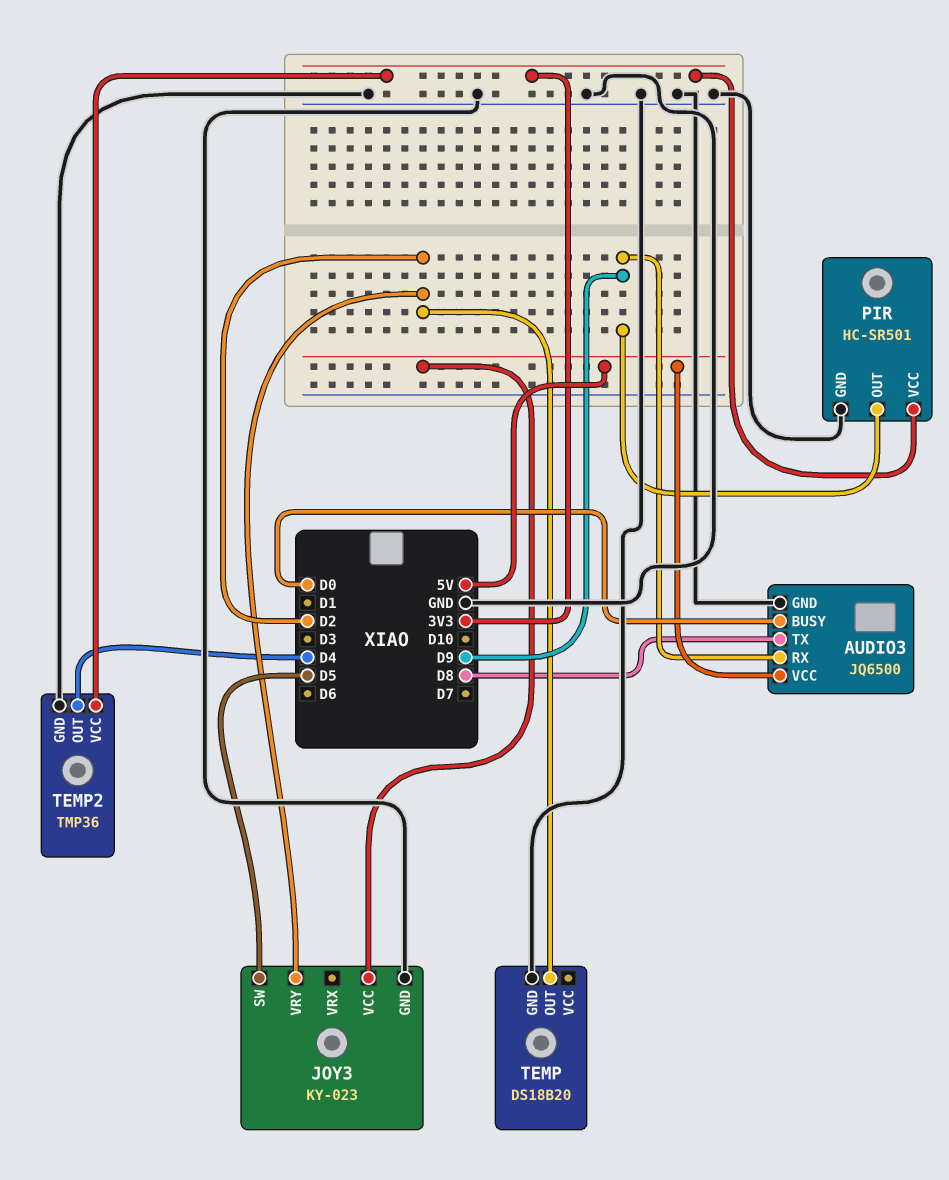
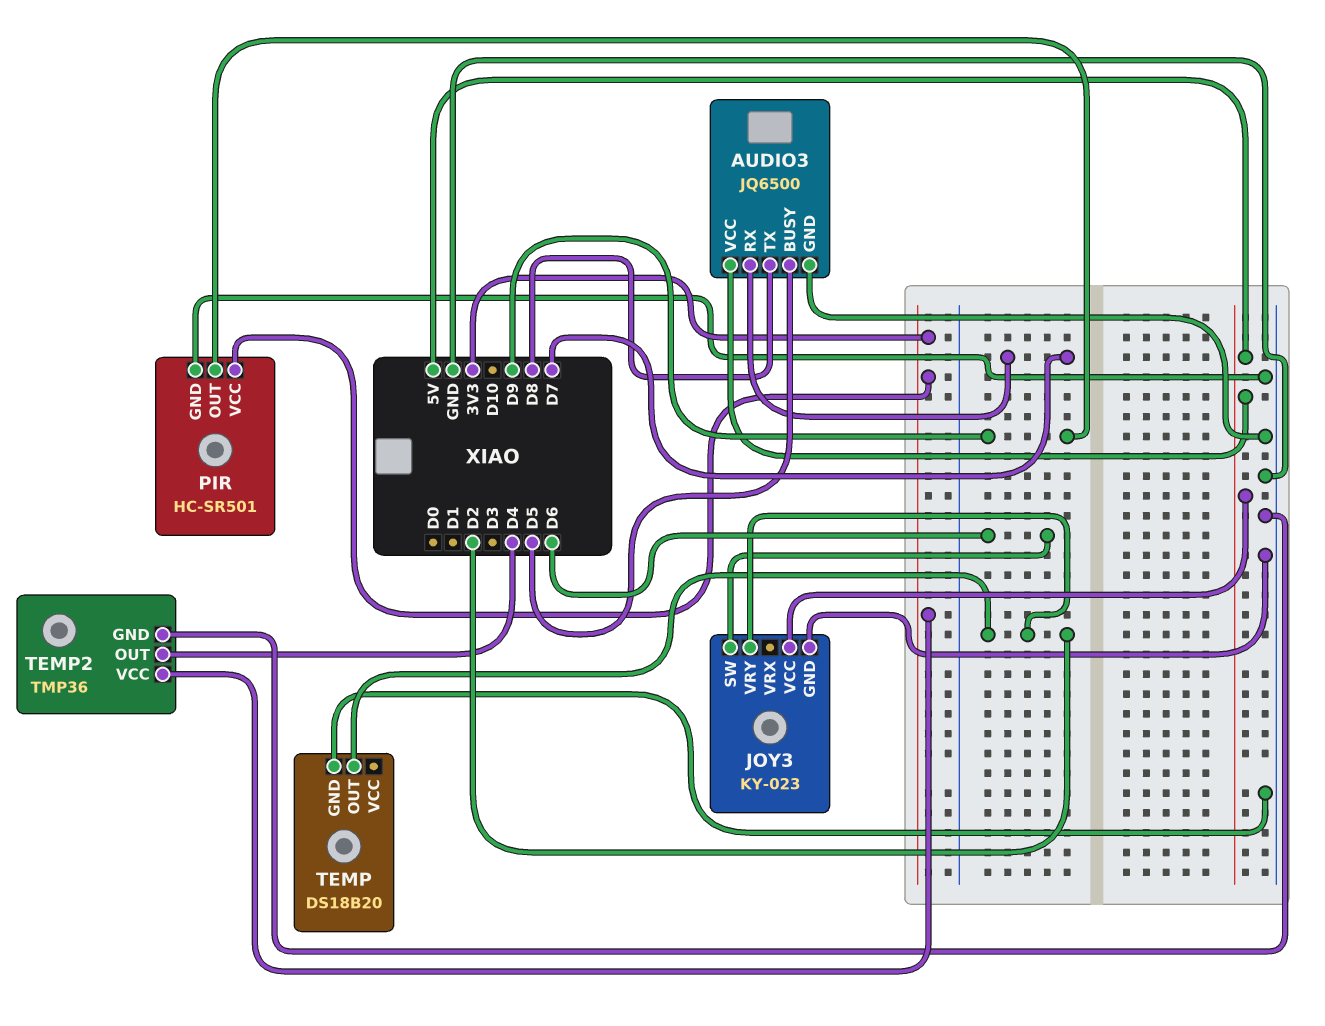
AUDIO3 pin BUSY: D0 -> D5
AUDIO3 pin RX: D9 -> D7
JOY3 pin SW: D5 -> D6

